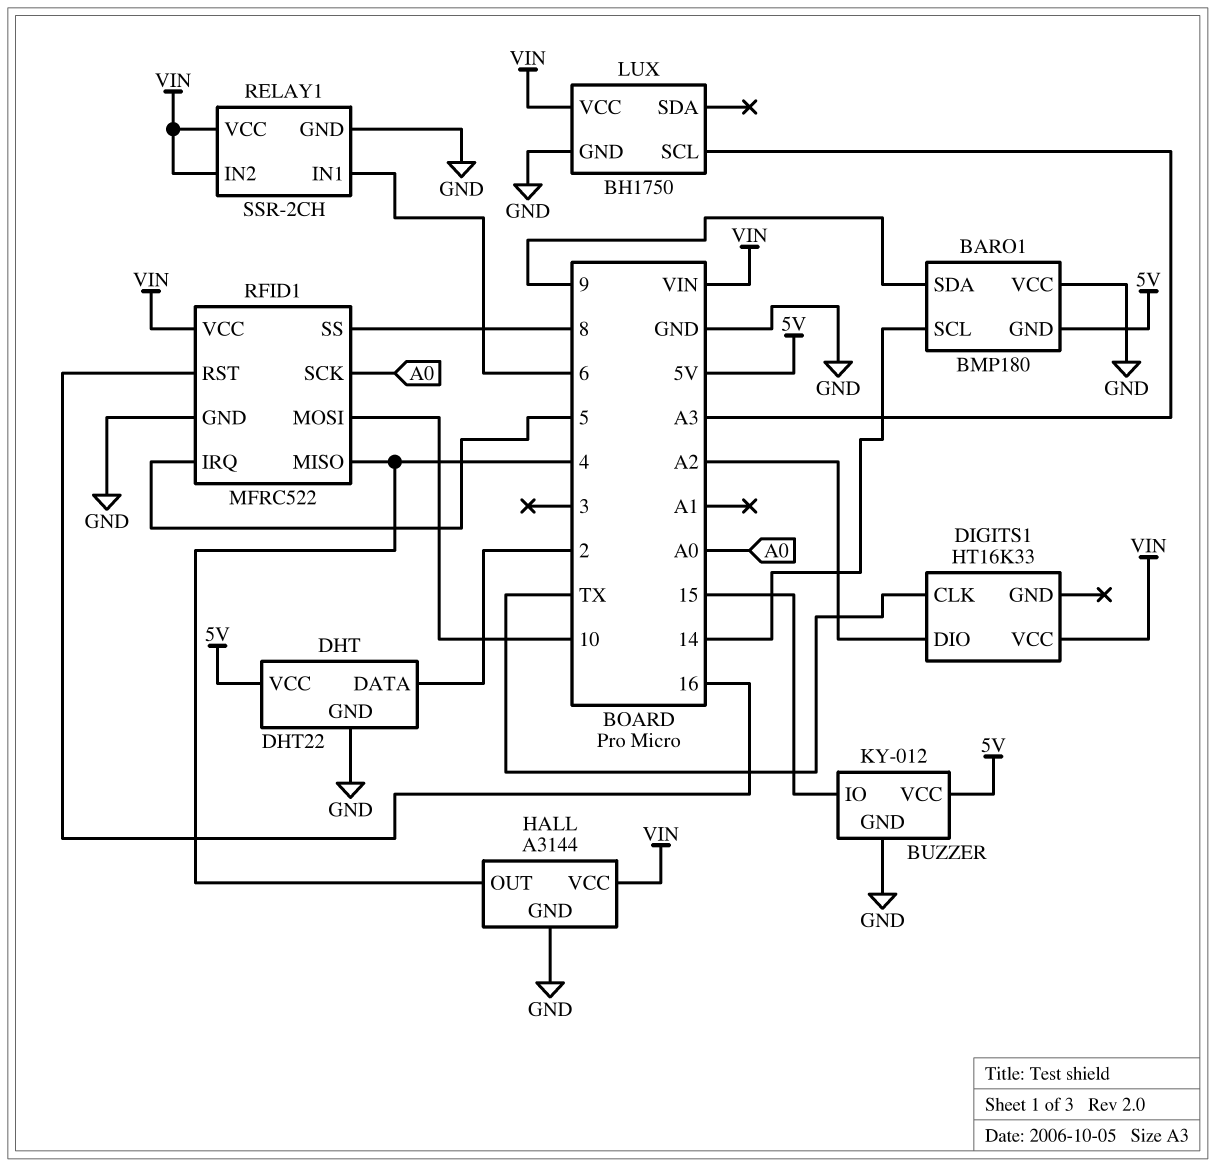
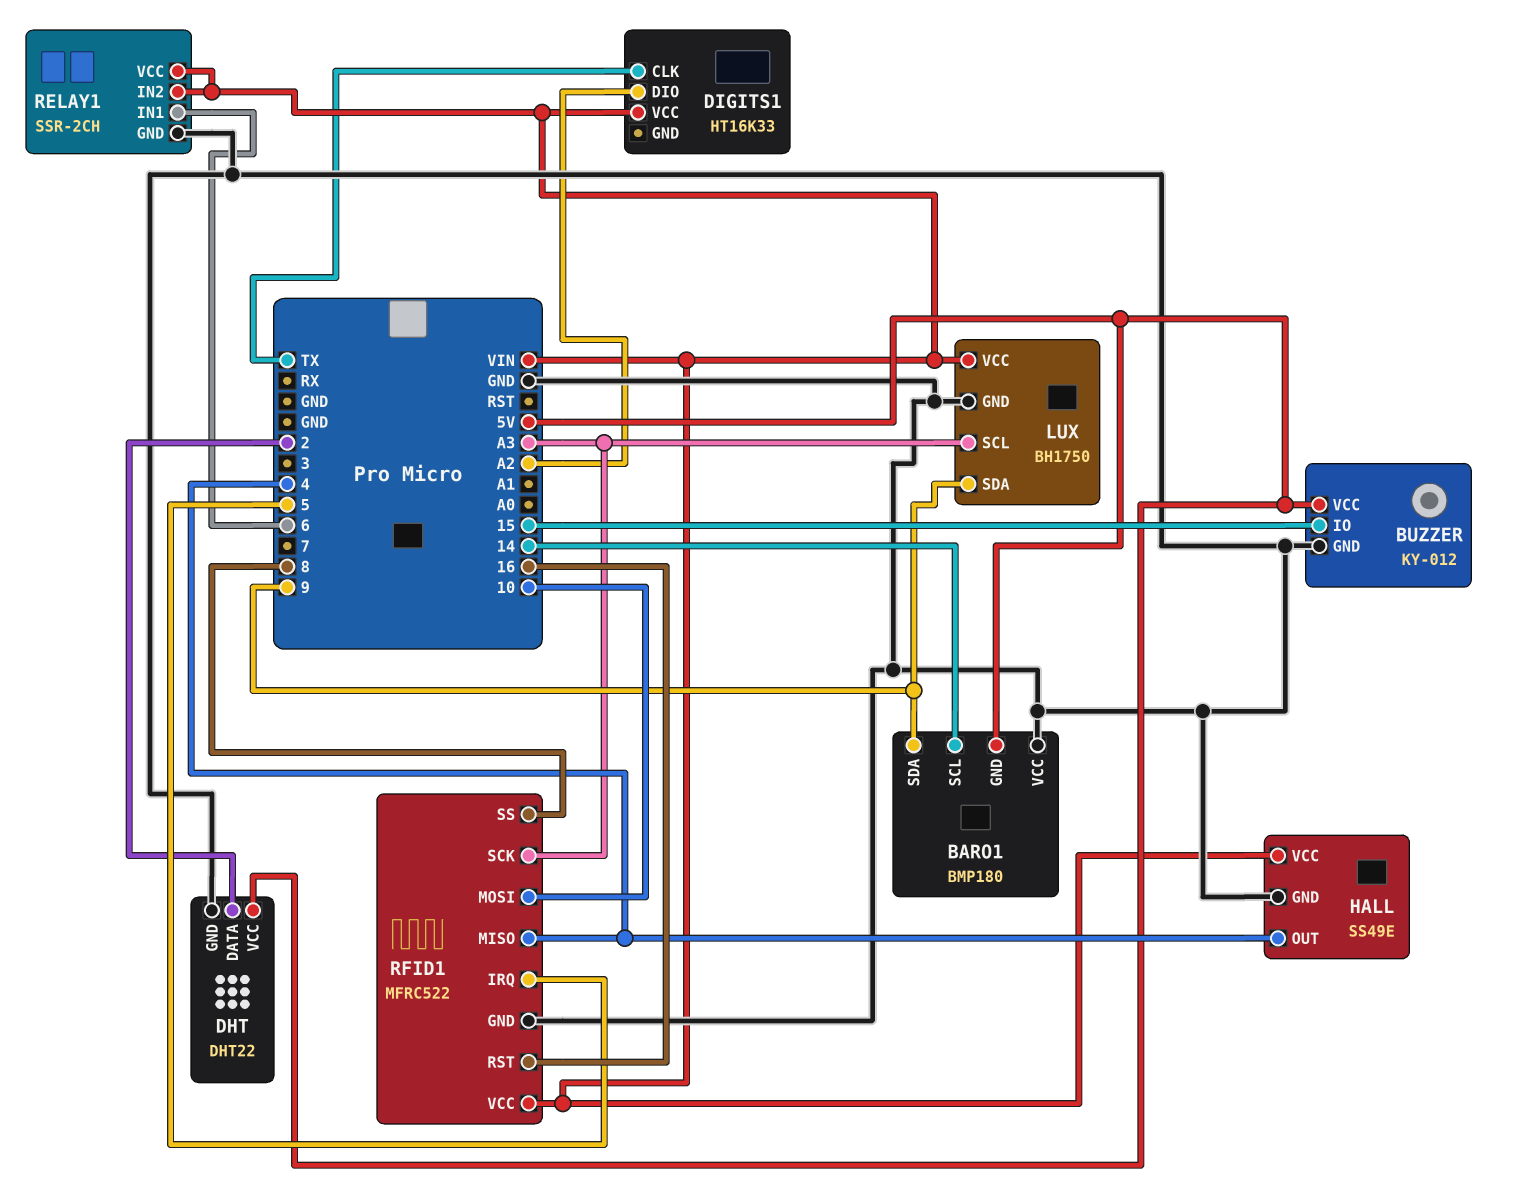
HALL: A3144 -> SS49E
LUX pin SDA: none -> 9
RFID1 pin SCK: A0 -> A3

